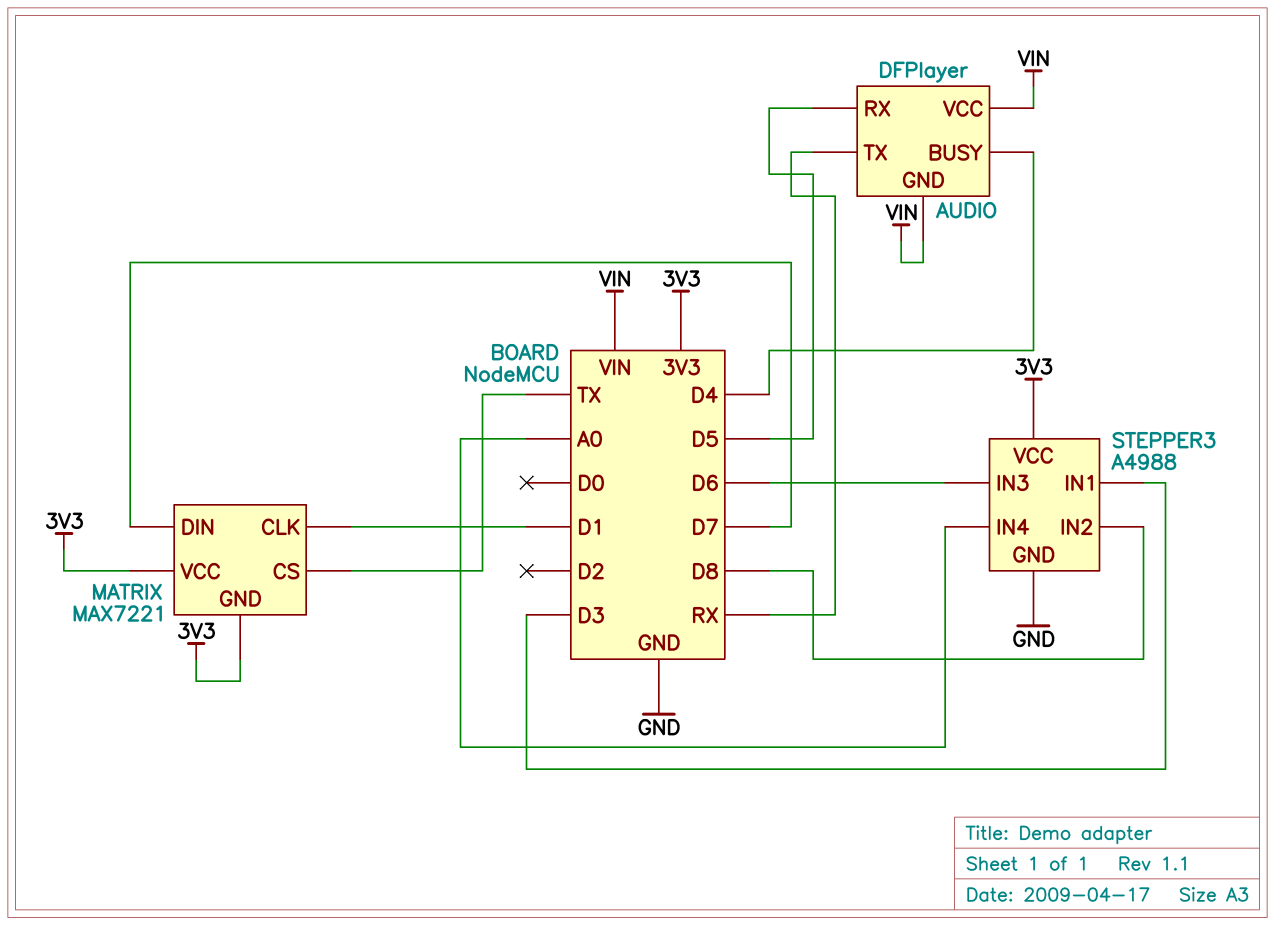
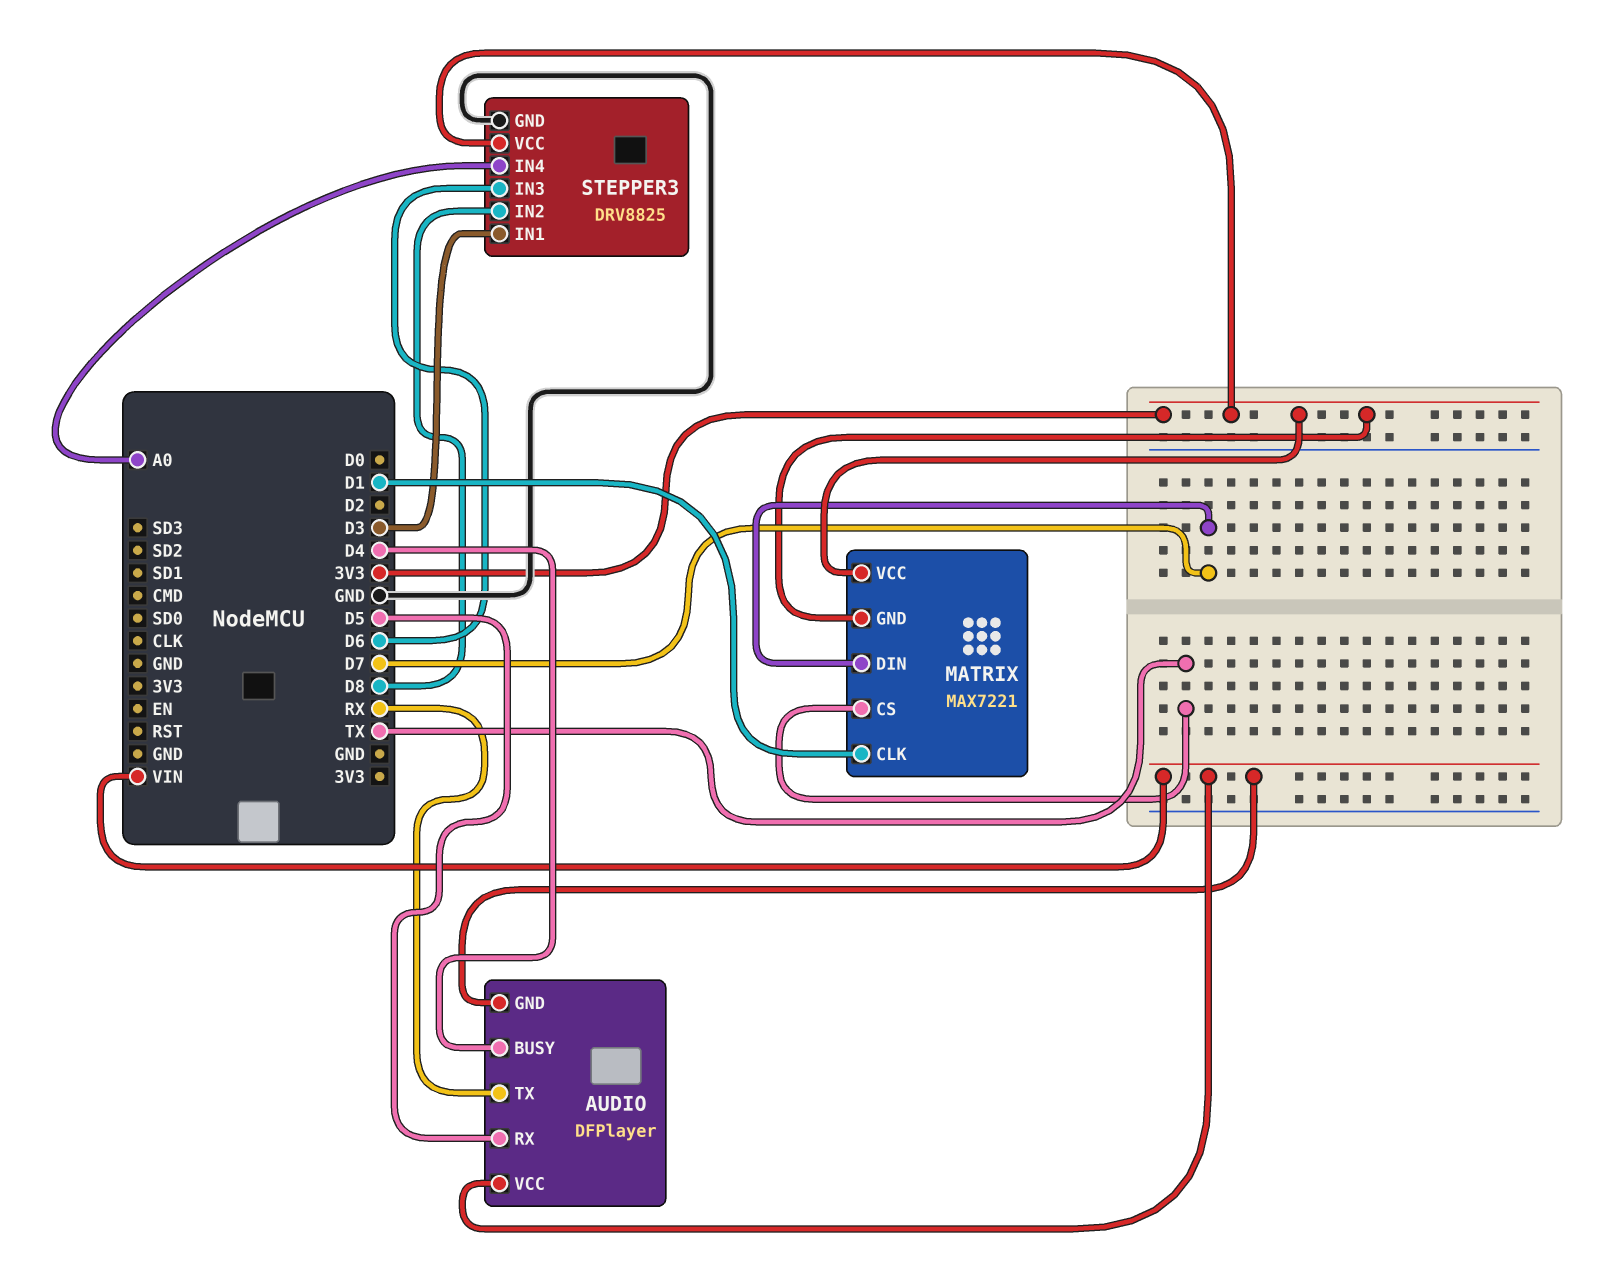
STEPPER3: A4988 -> DRV8825

